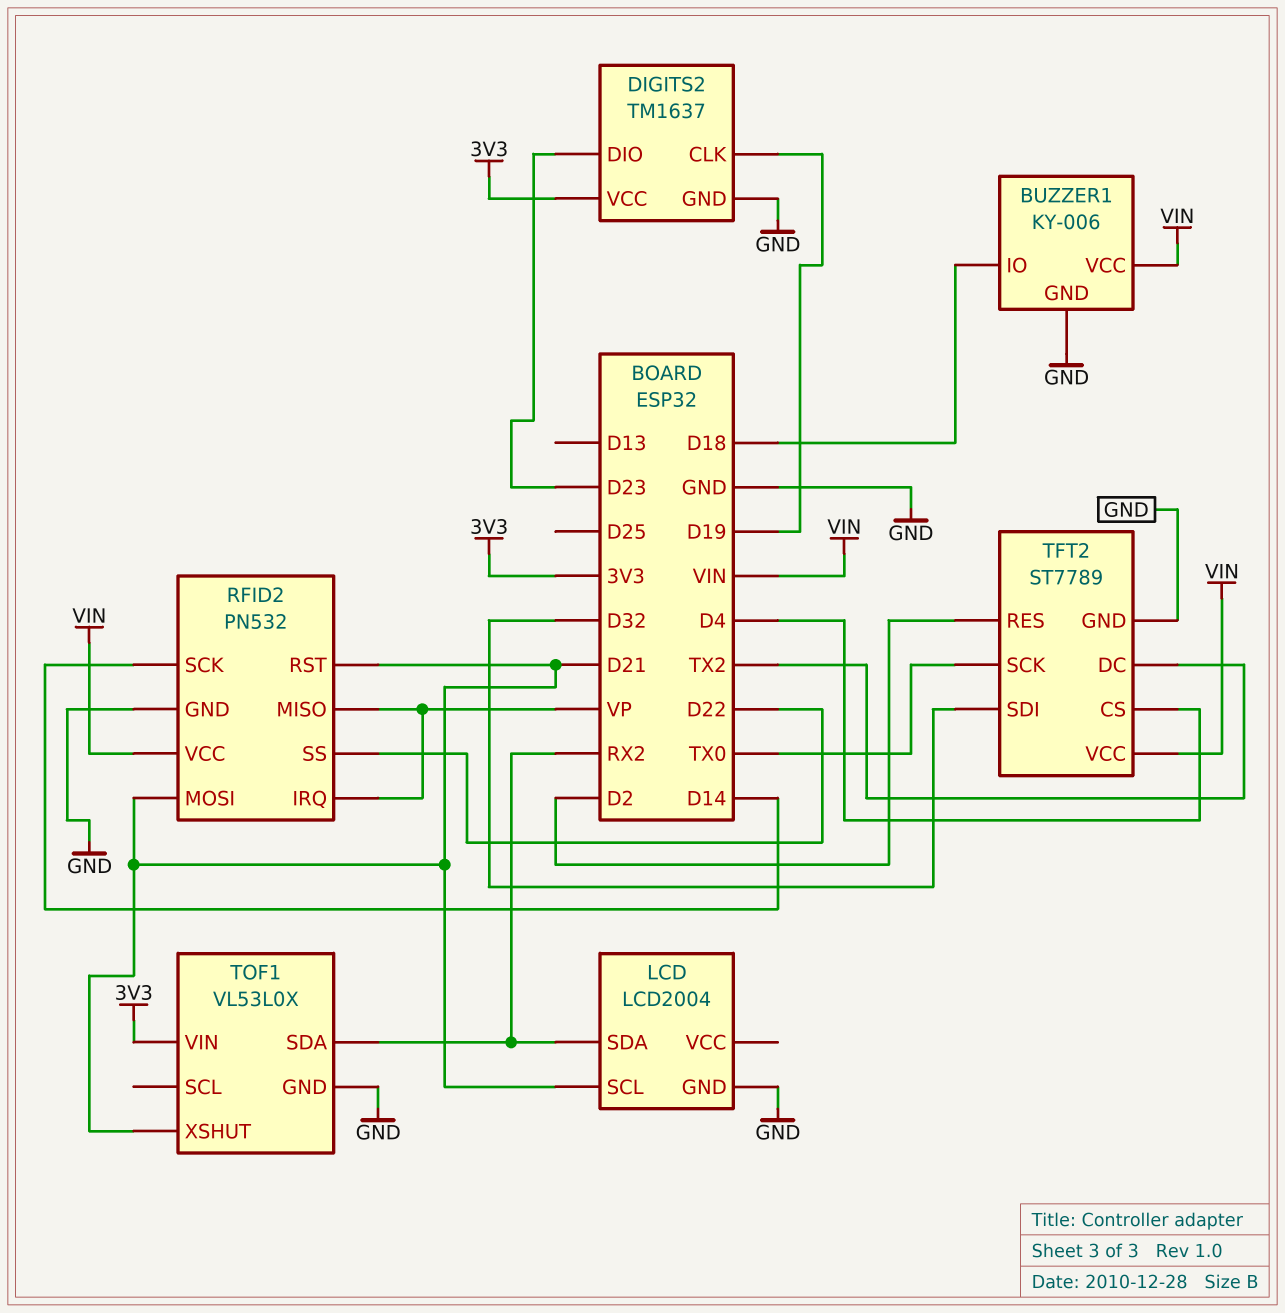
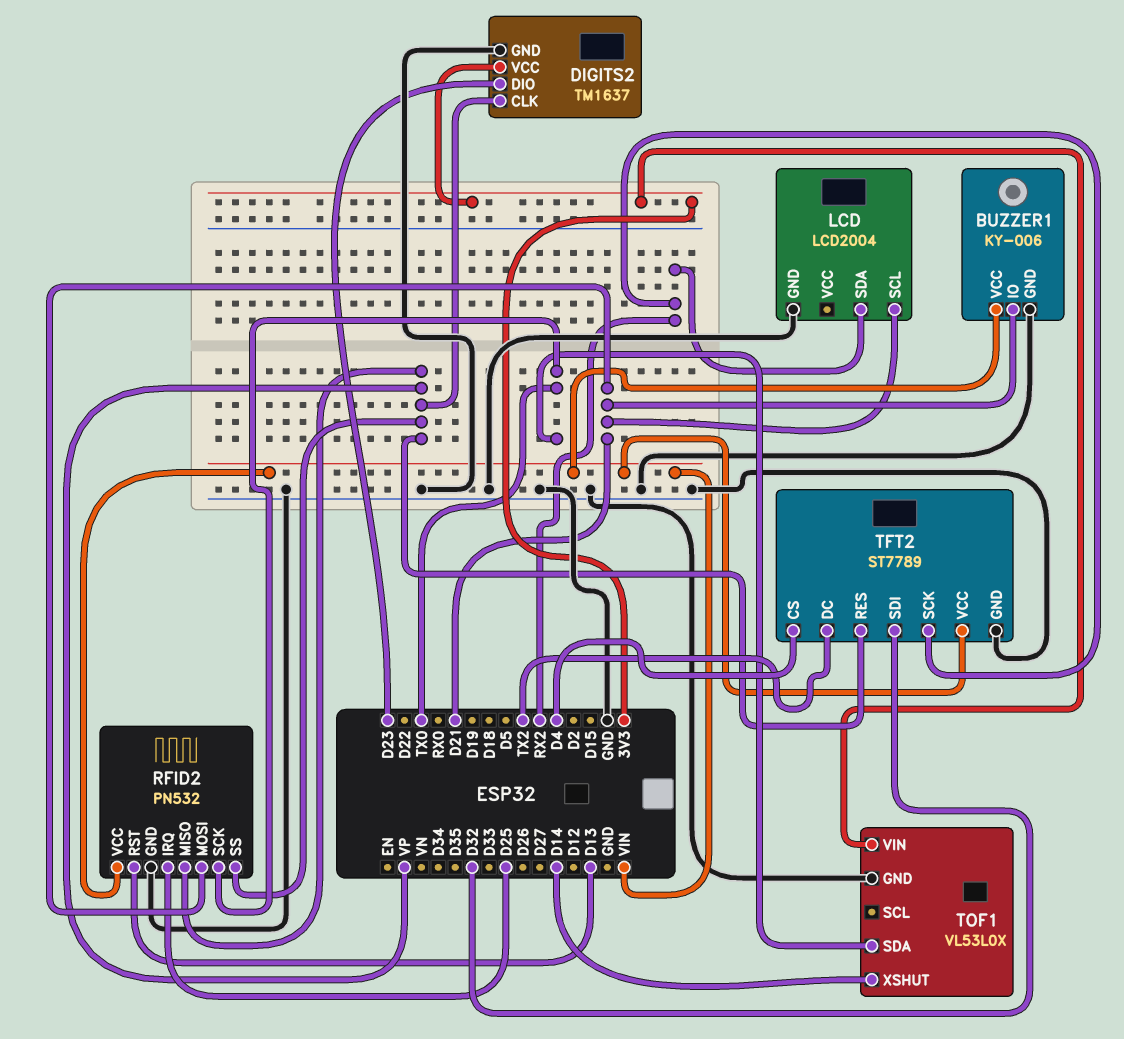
BUZZER1 pin IO: D18 -> D21
DIGITS2 pin CLK: D19 -> VP
RFID2 pin IRQ: VP -> D25
RFID2 pin RST: D21 -> D13
RFID2 pin SCK: D14 -> TX0
RFID2 pin SS: D22 -> VP
TFT2 pin RES: D2 -> VP
TFT2 pin SCK: TX0 -> RX2
TOF1 pin SDA: RX2 -> TX0
TOF1 pin XSHUT: D21 -> D14

